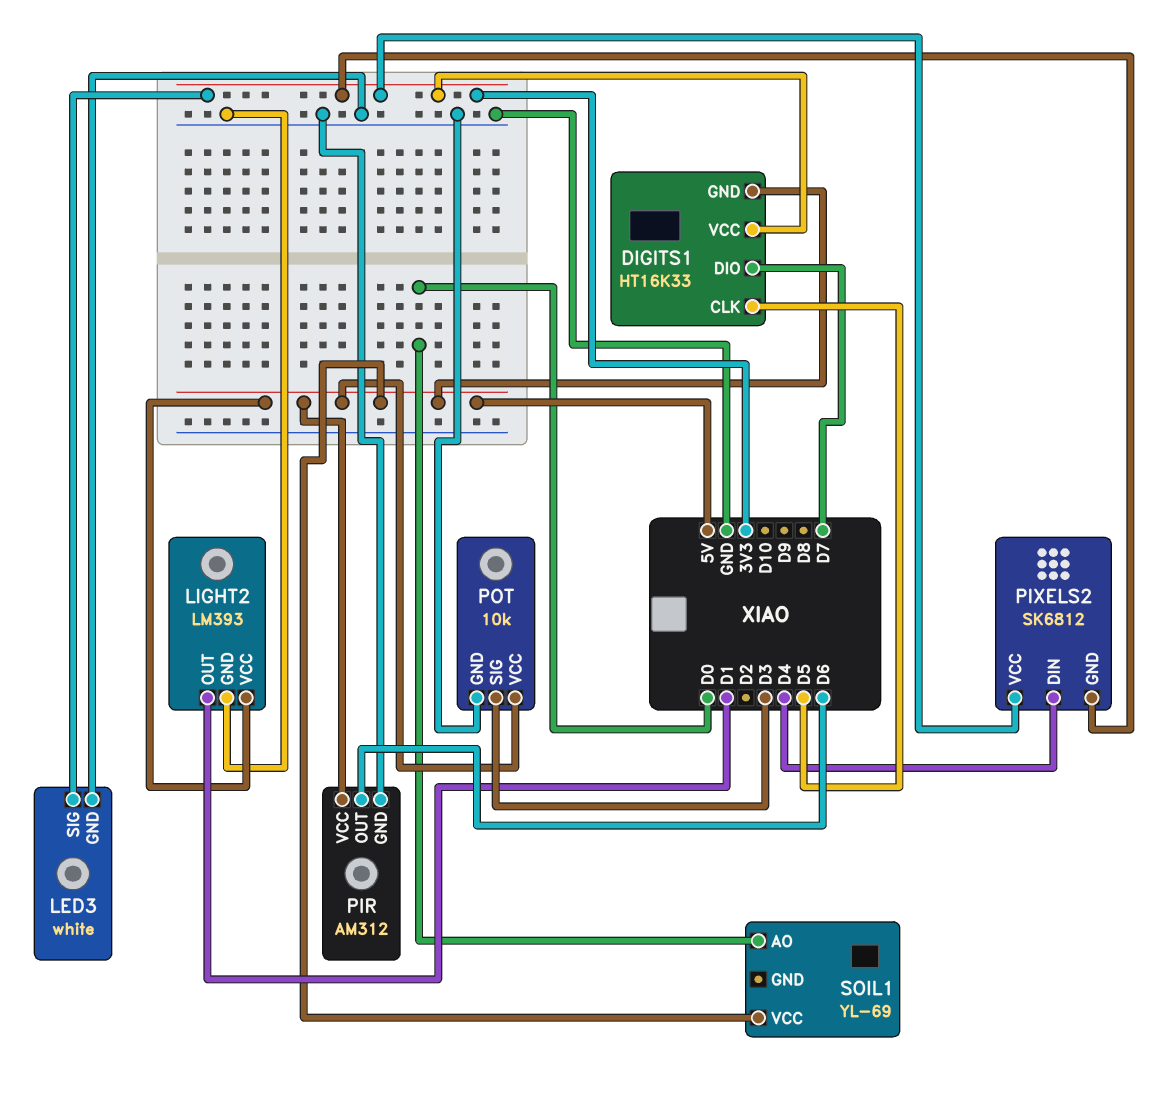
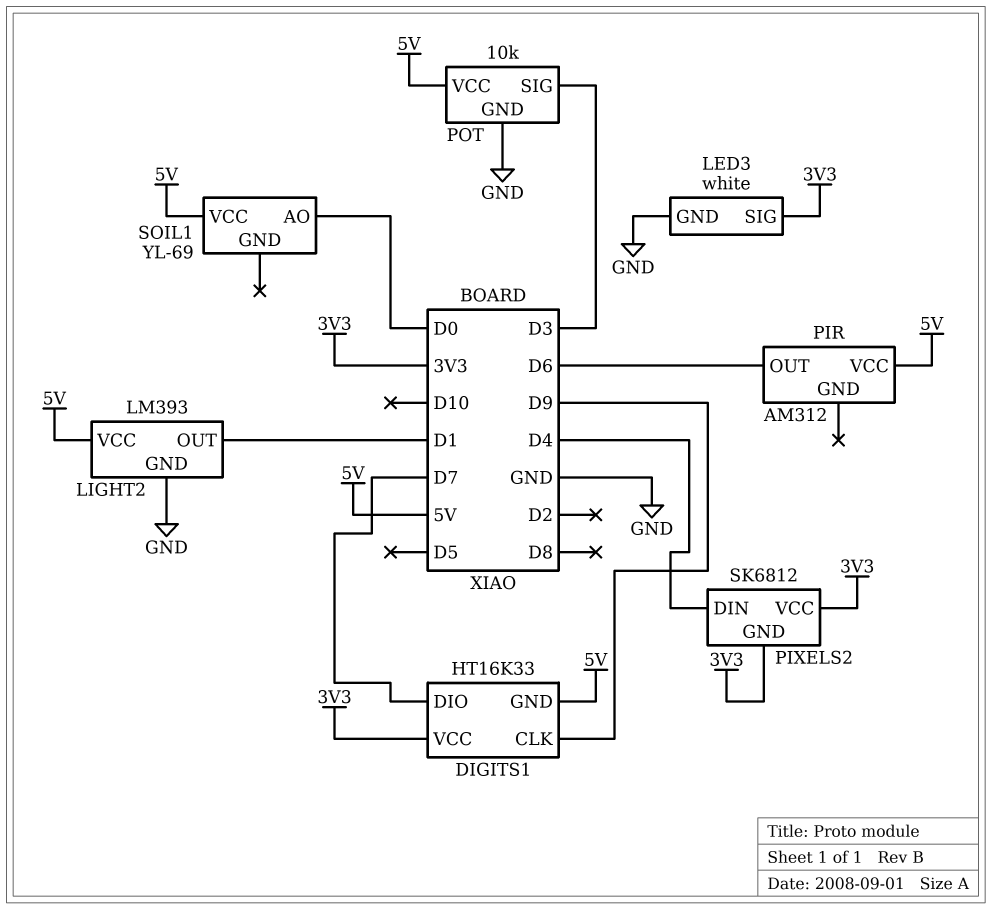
DIGITS1 pin CLK: D5 -> D9
PIR pin GND: GND -> none

